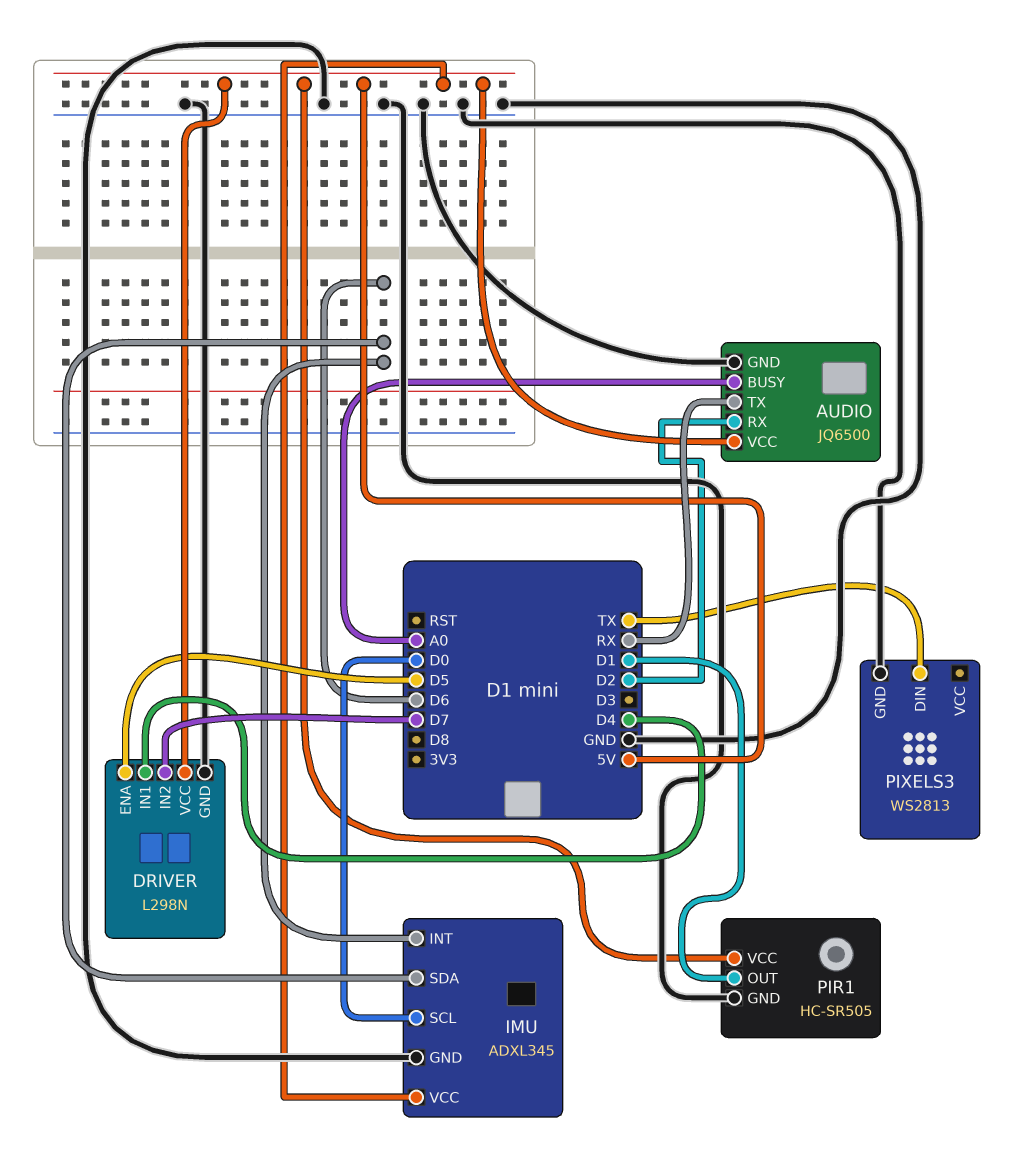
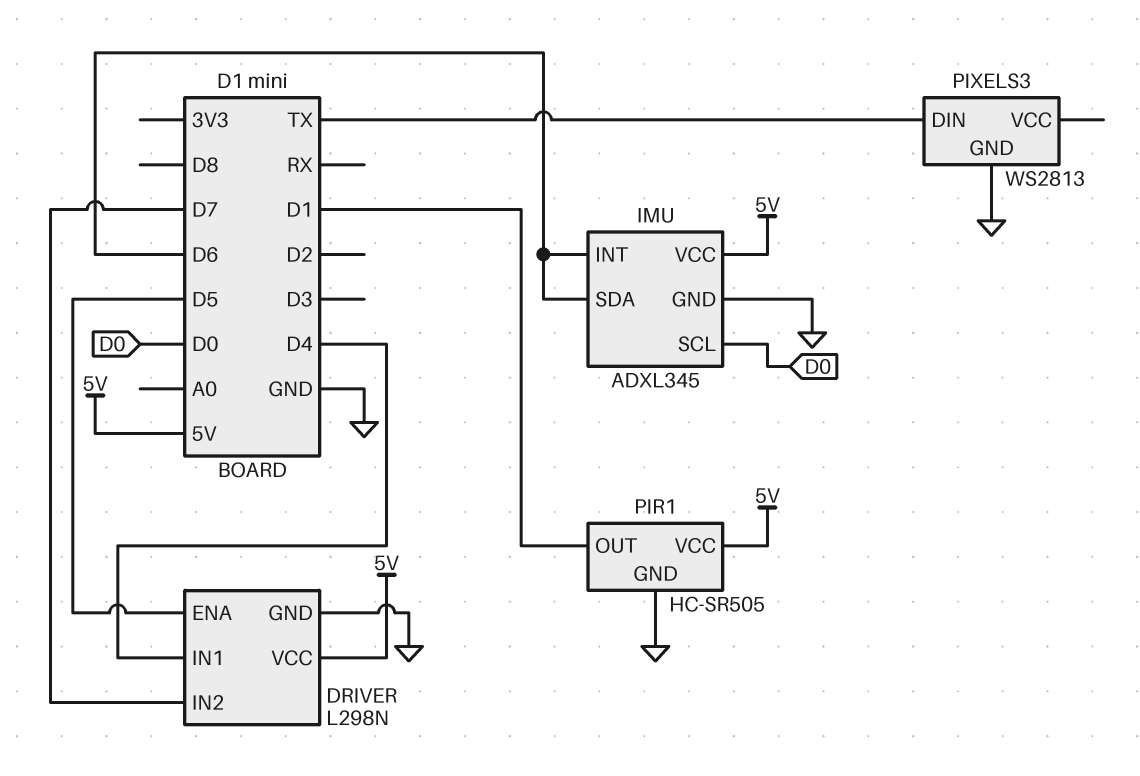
AUDIO: JQ6500 -> none
AUDIO pin BUSY: A0 -> none
AUDIO pin GND: GND -> none
AUDIO pin RX: D2 -> none
AUDIO pin TX: RX -> none
AUDIO pin VCC: 5V -> none

